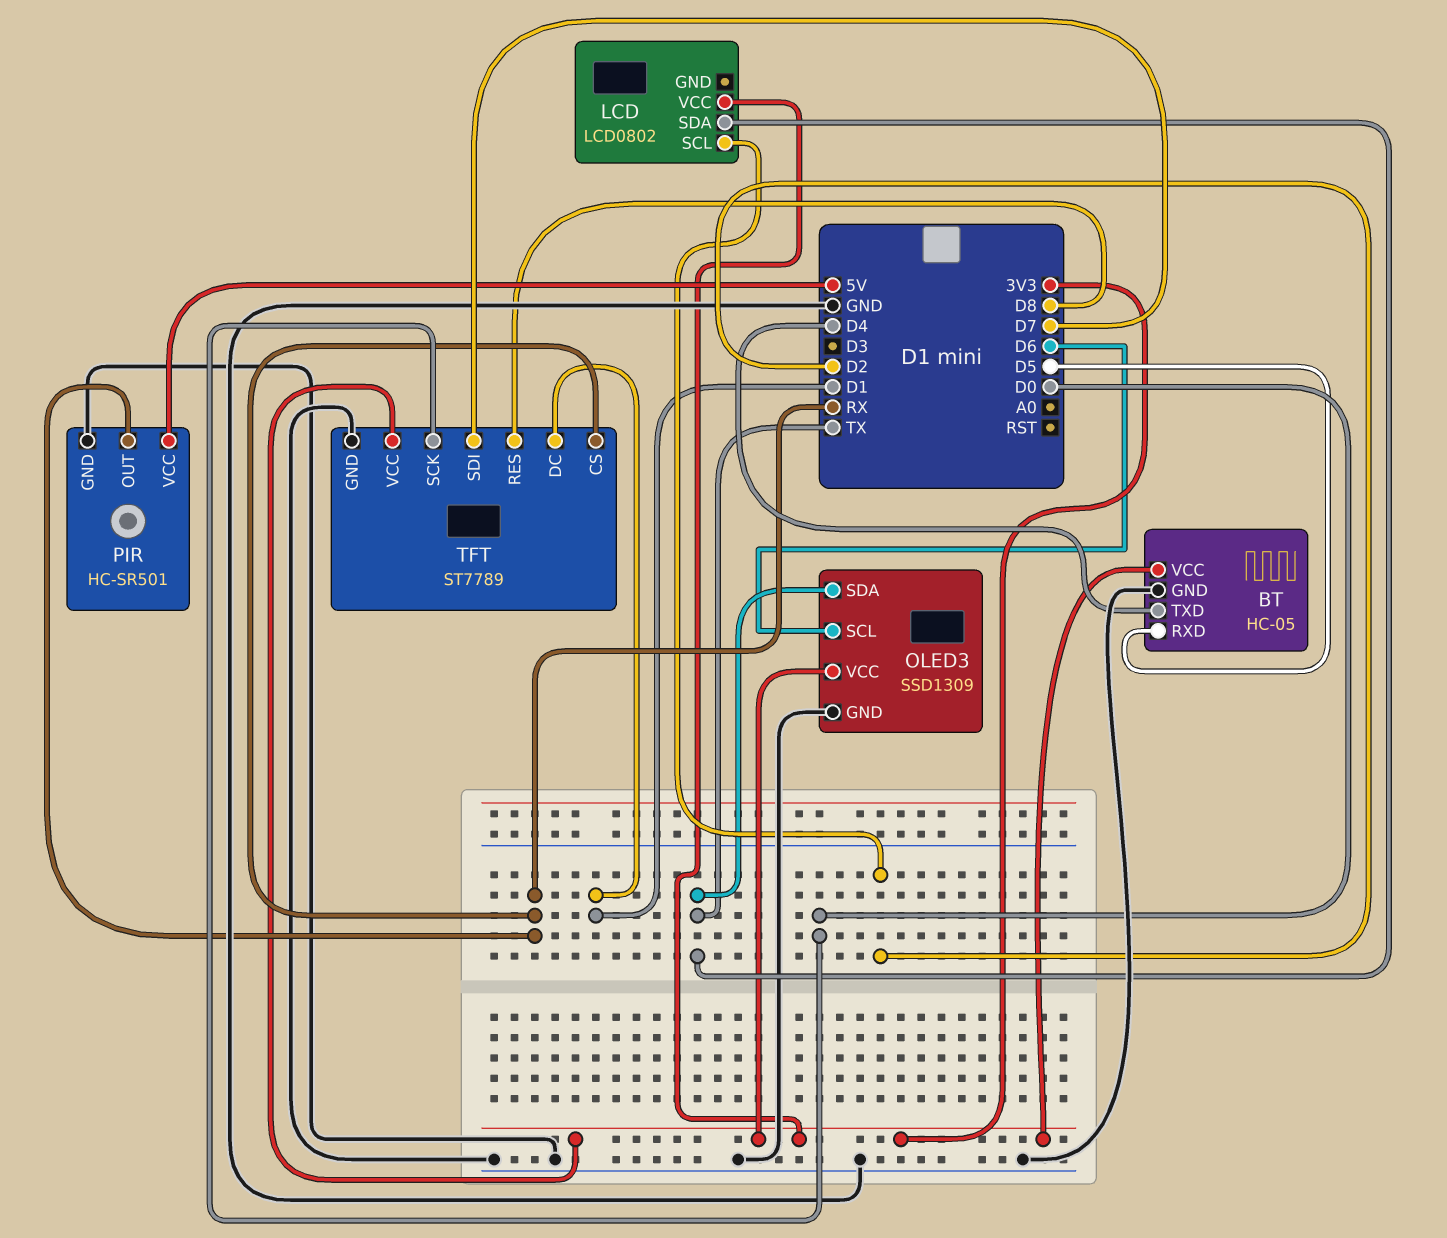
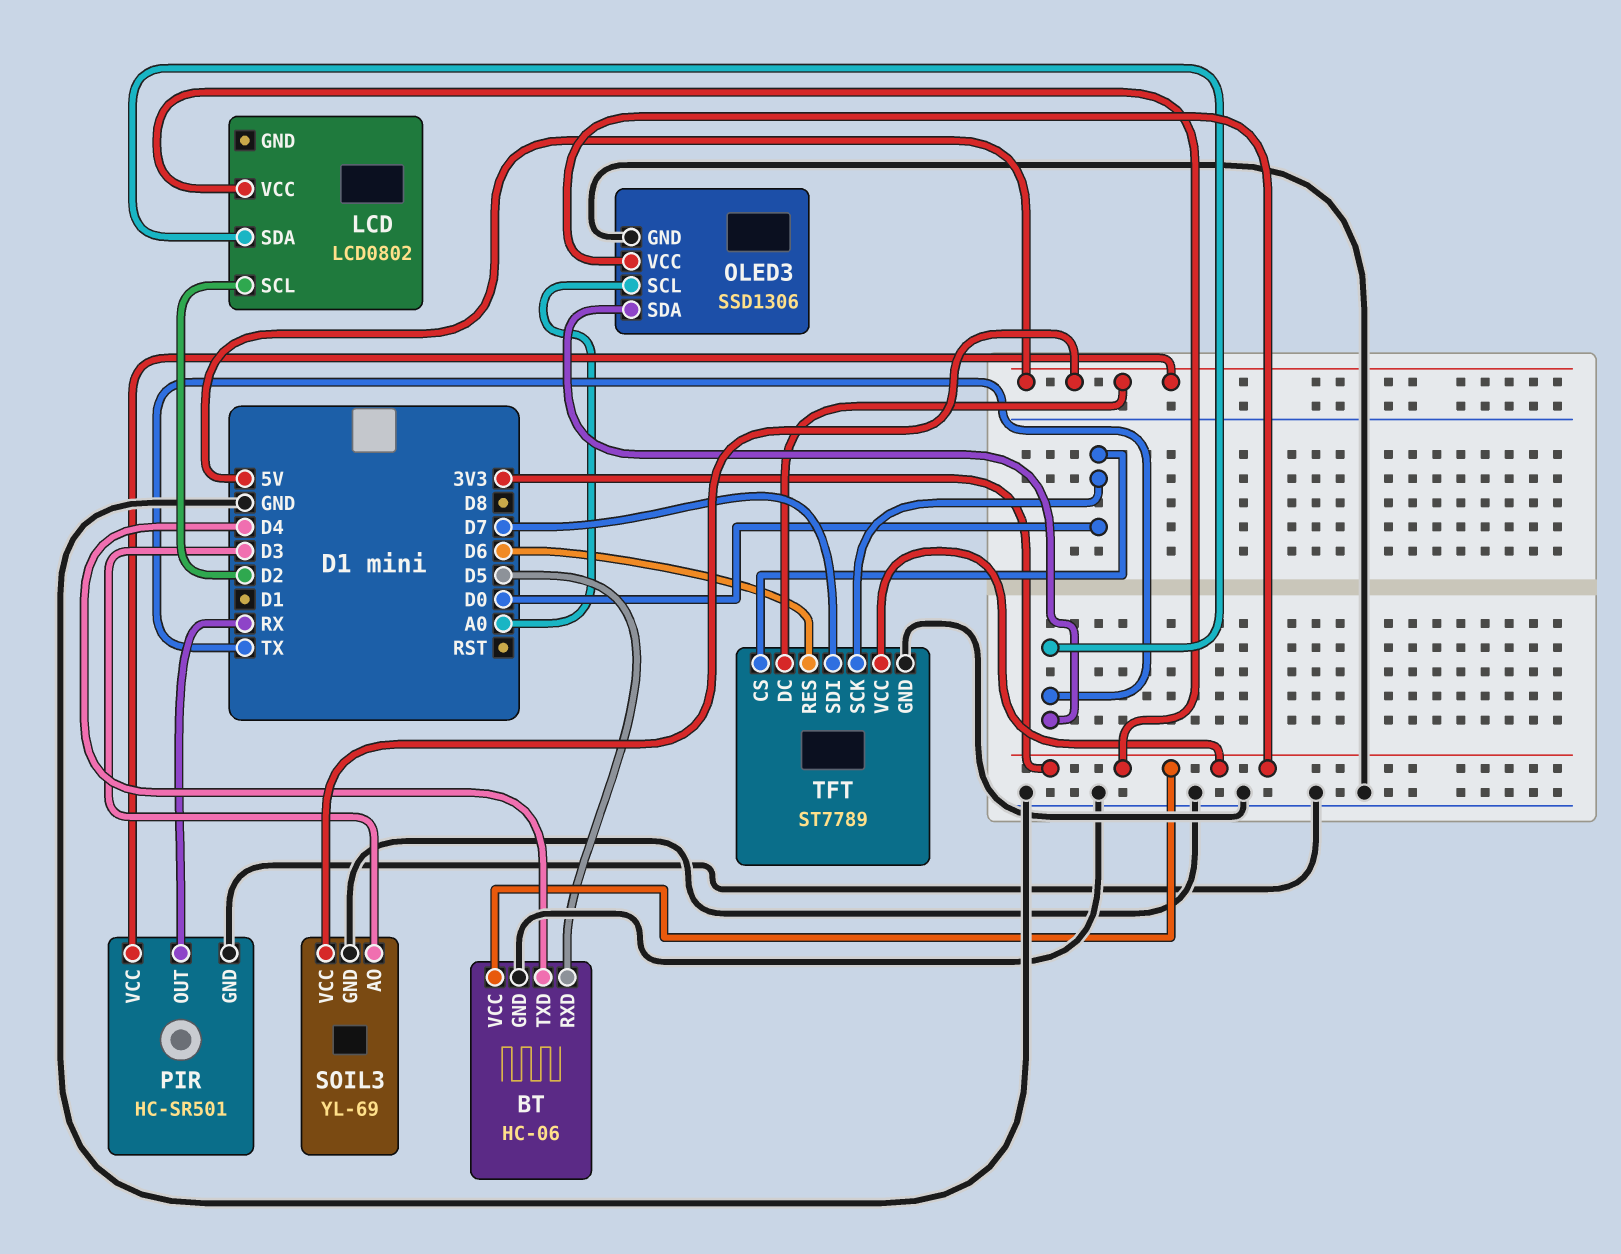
BT: HC-05 -> HC-06
OLED3: SSD1309 -> SSD1306
OLED3 pin SCL: D6 -> A0
SOIL3: none -> YL-69
SOIL3 pin AO: none -> D3
SOIL3 pin GND: none -> GND
SOIL3 pin VCC: none -> 5V
TFT pin CS: RX -> D0
TFT pin DC: D1 -> 5V
TFT pin RES: D8 -> D6

